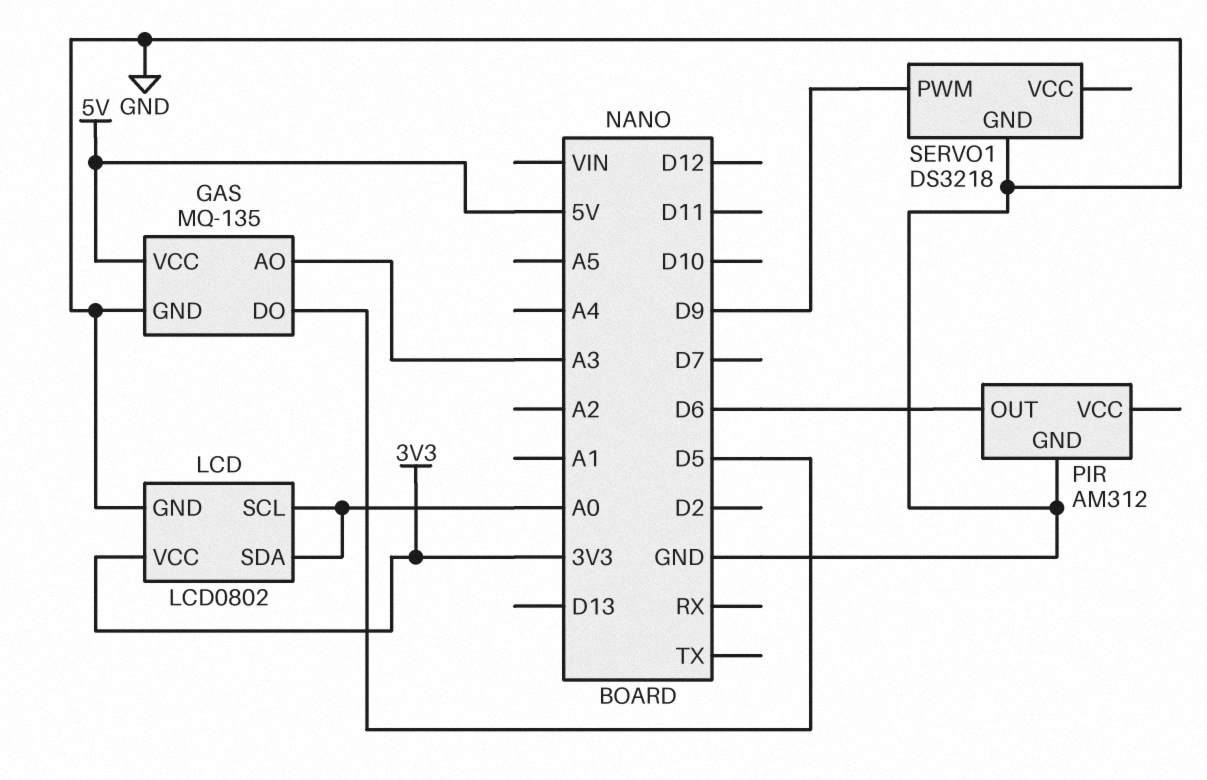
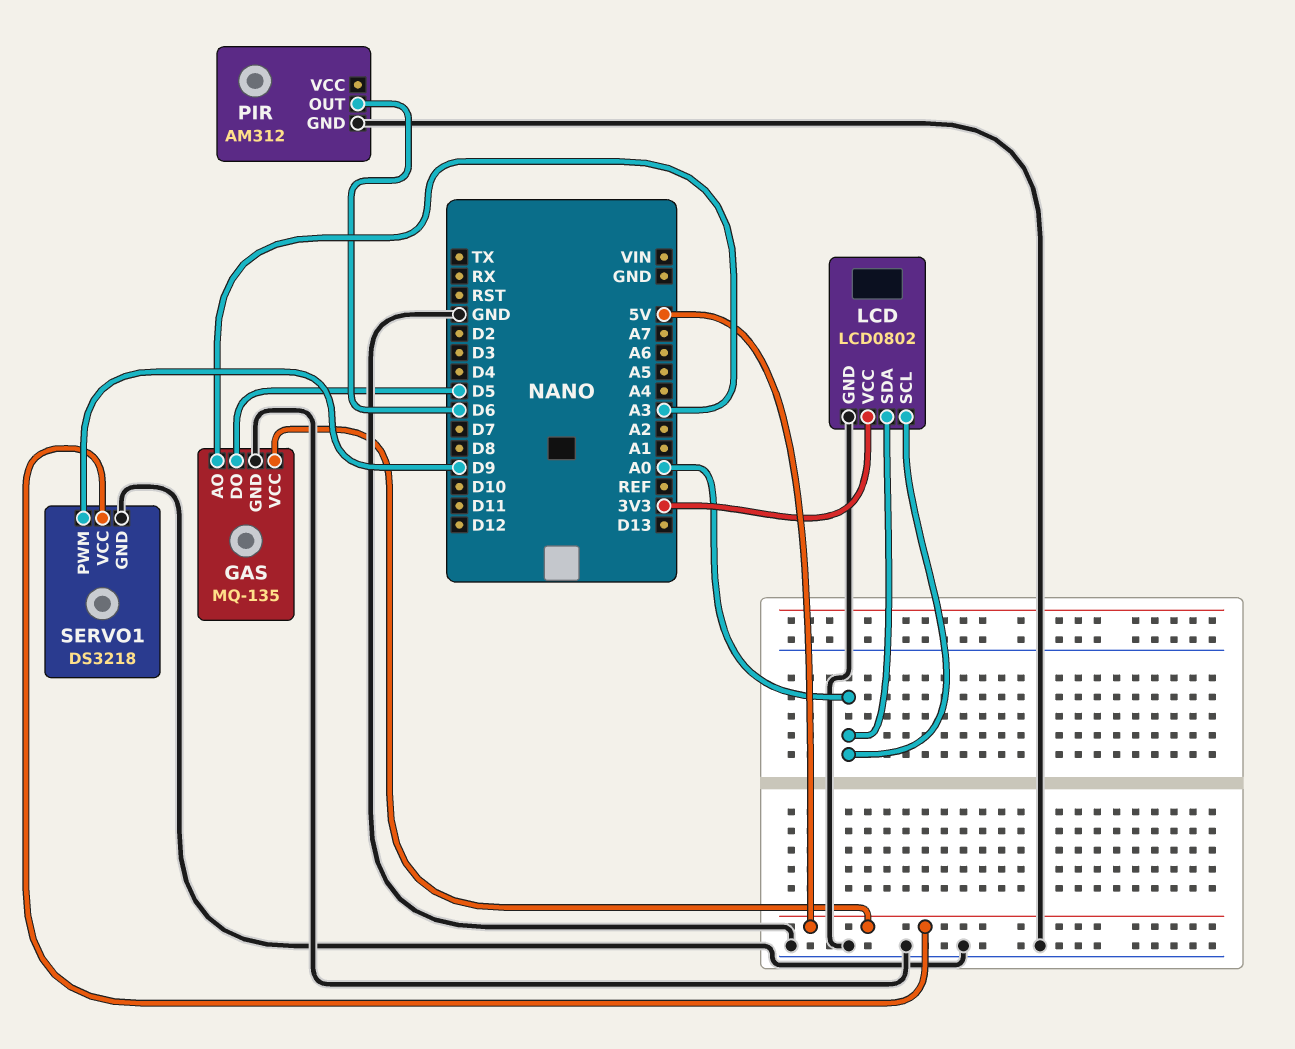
SERVO1 pin VCC: none -> 5V

